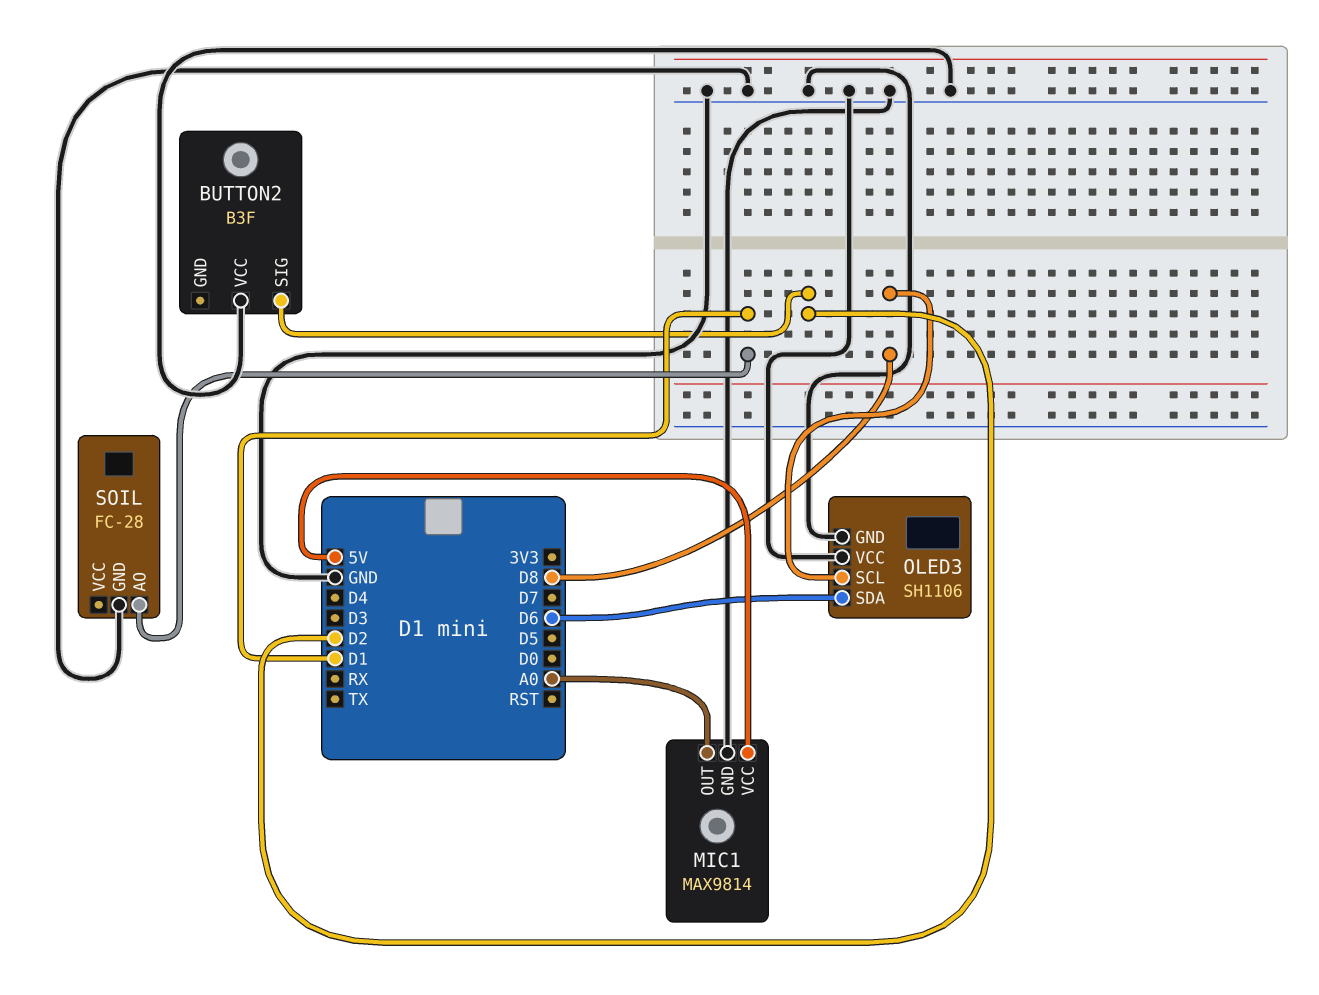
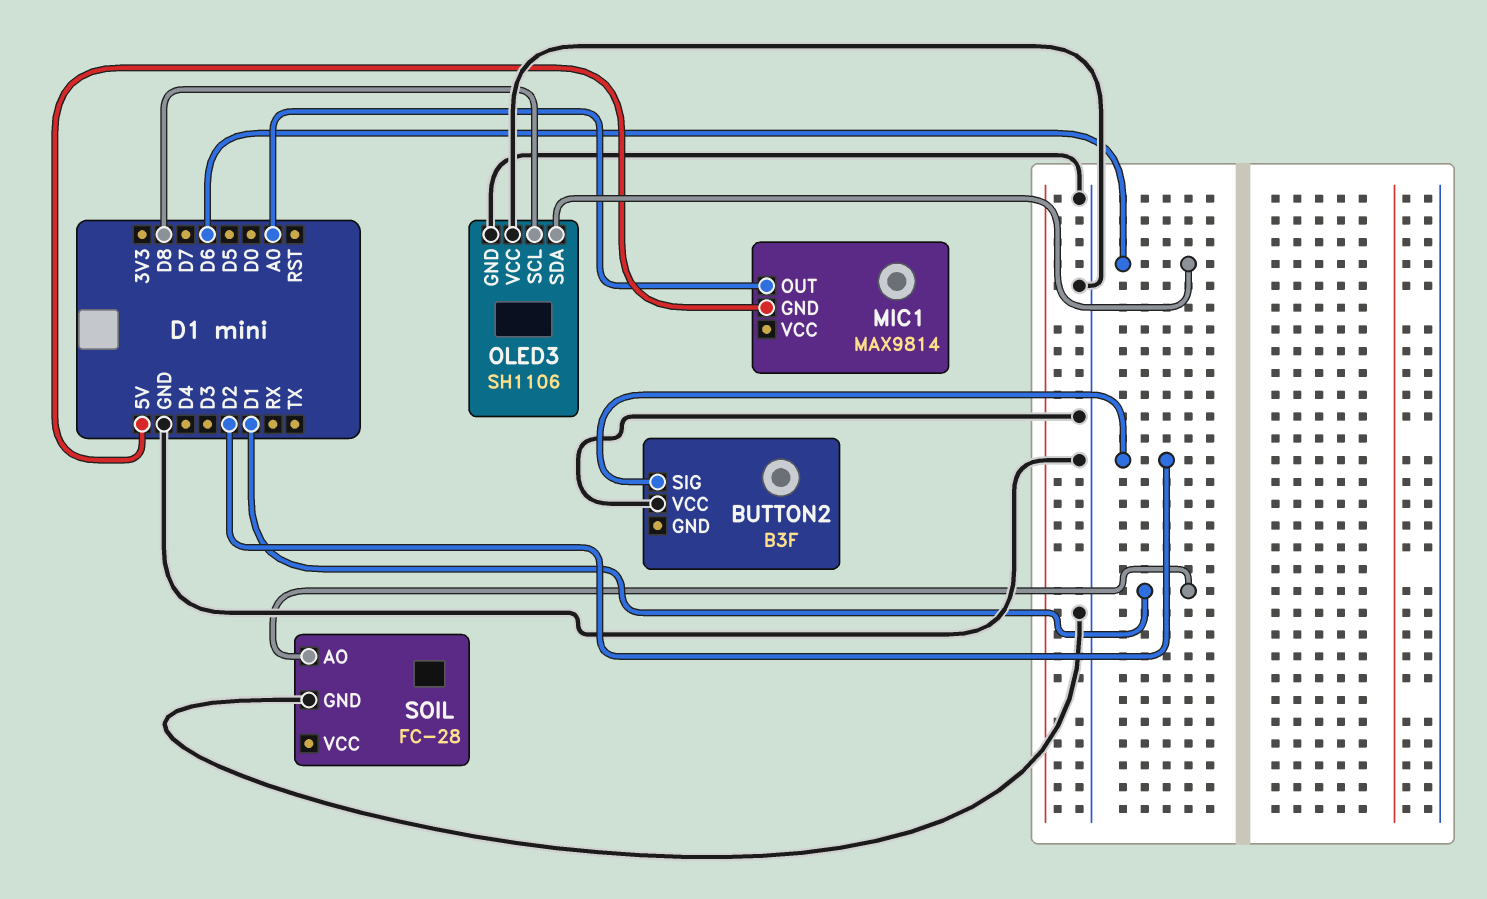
MIC1 pin GND: GND -> 5V
MIC1 pin VCC: 5V -> none

